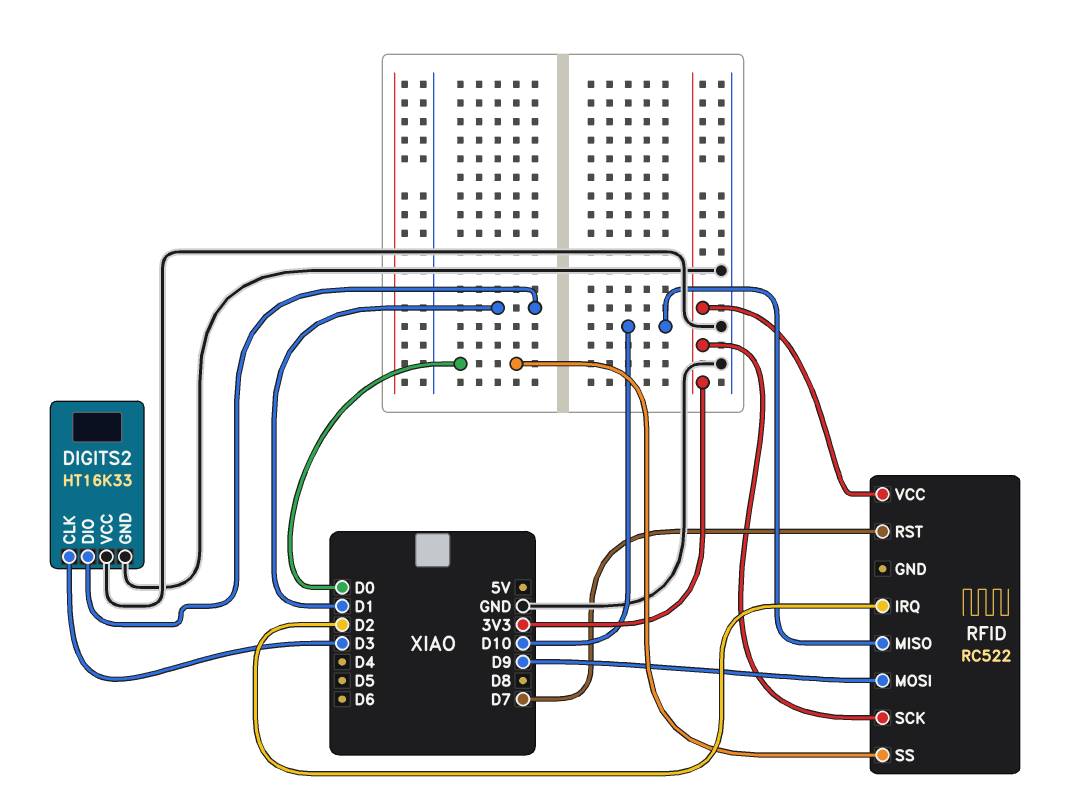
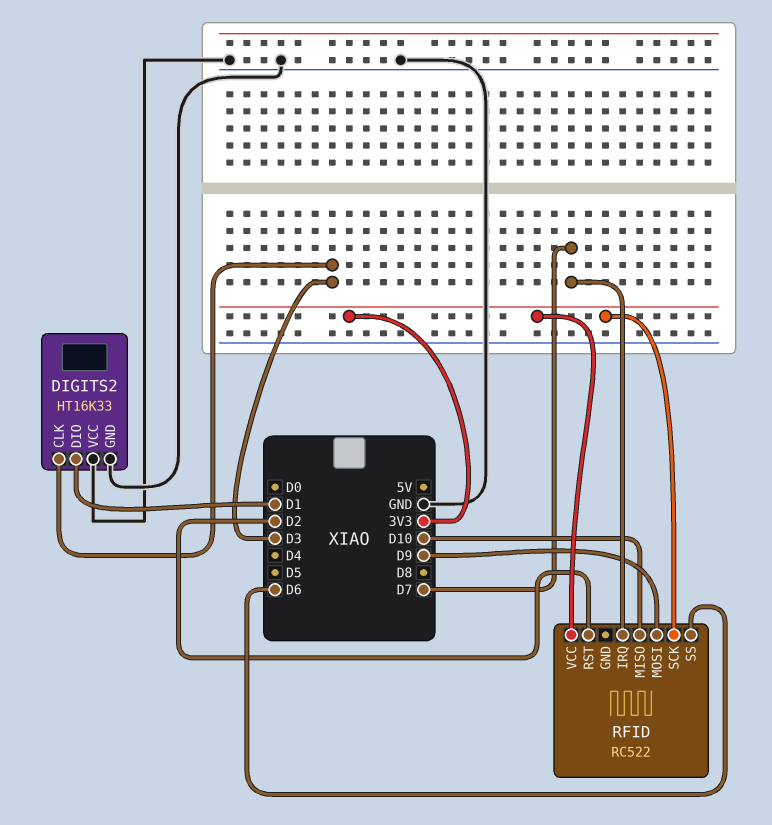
RFID pin IRQ: D2 -> D7
RFID pin RST: D7 -> D2
RFID pin SS: D0 -> D6

